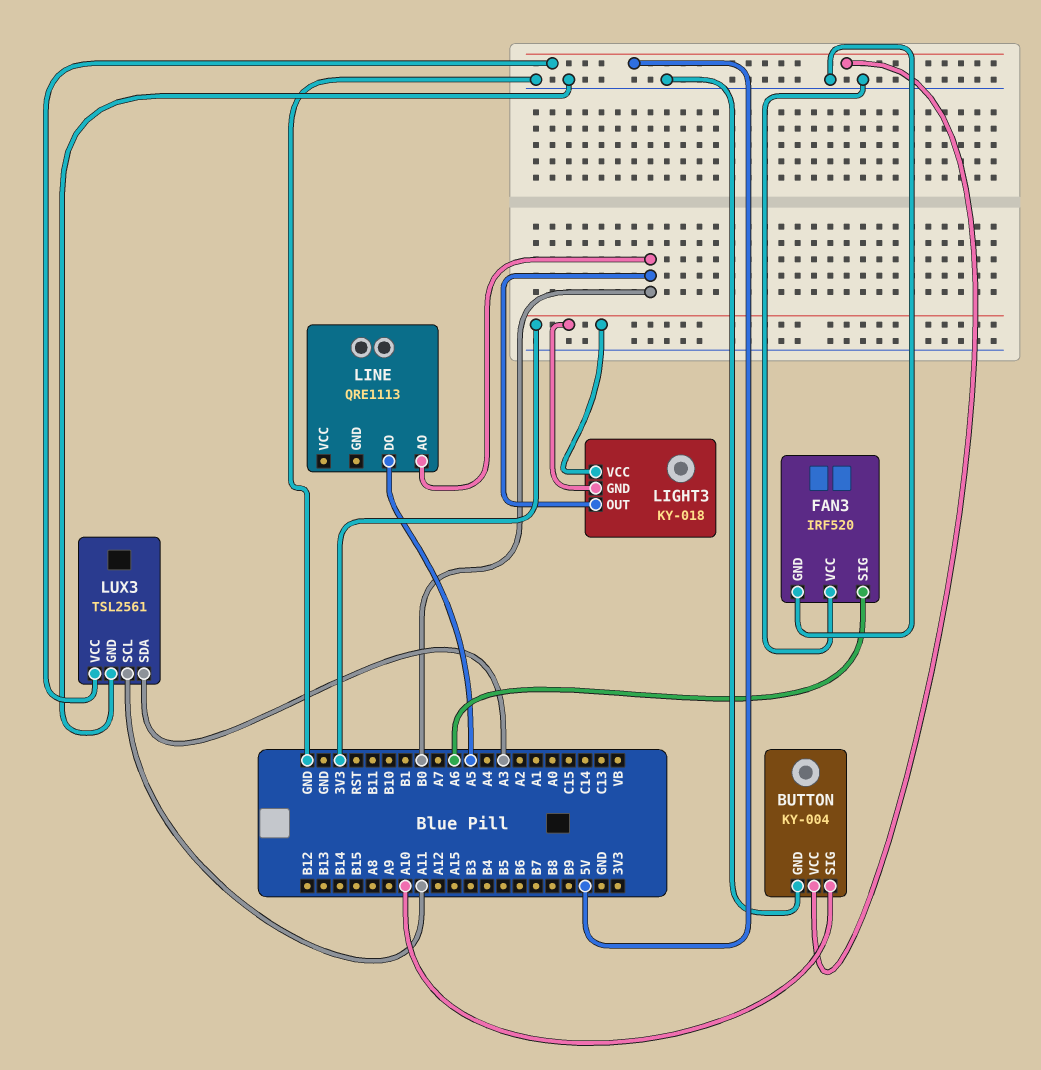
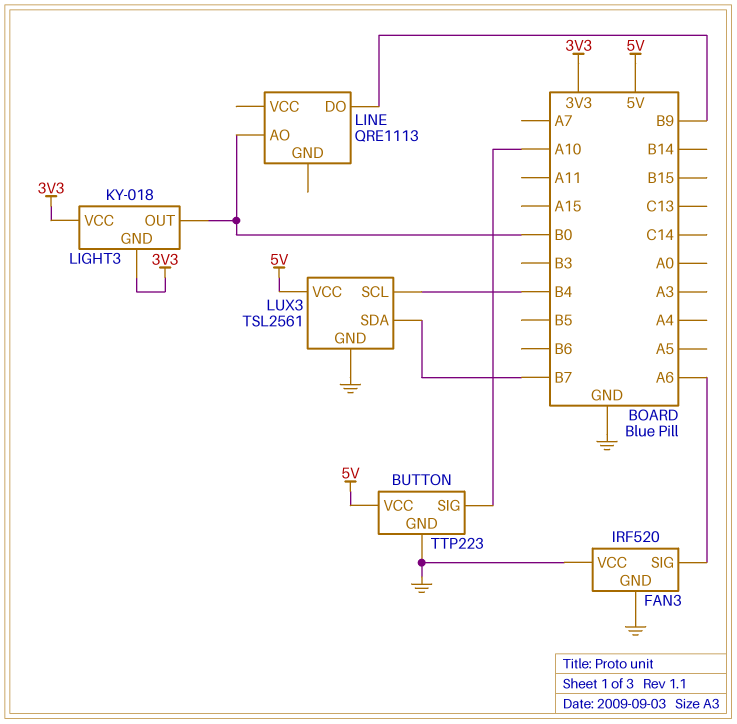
BUTTON: KY-004 -> TTP223
LINE pin DO: A5 -> B9
LUX3 pin SCL: A11 -> B4
LUX3 pin SDA: A3 -> B7

